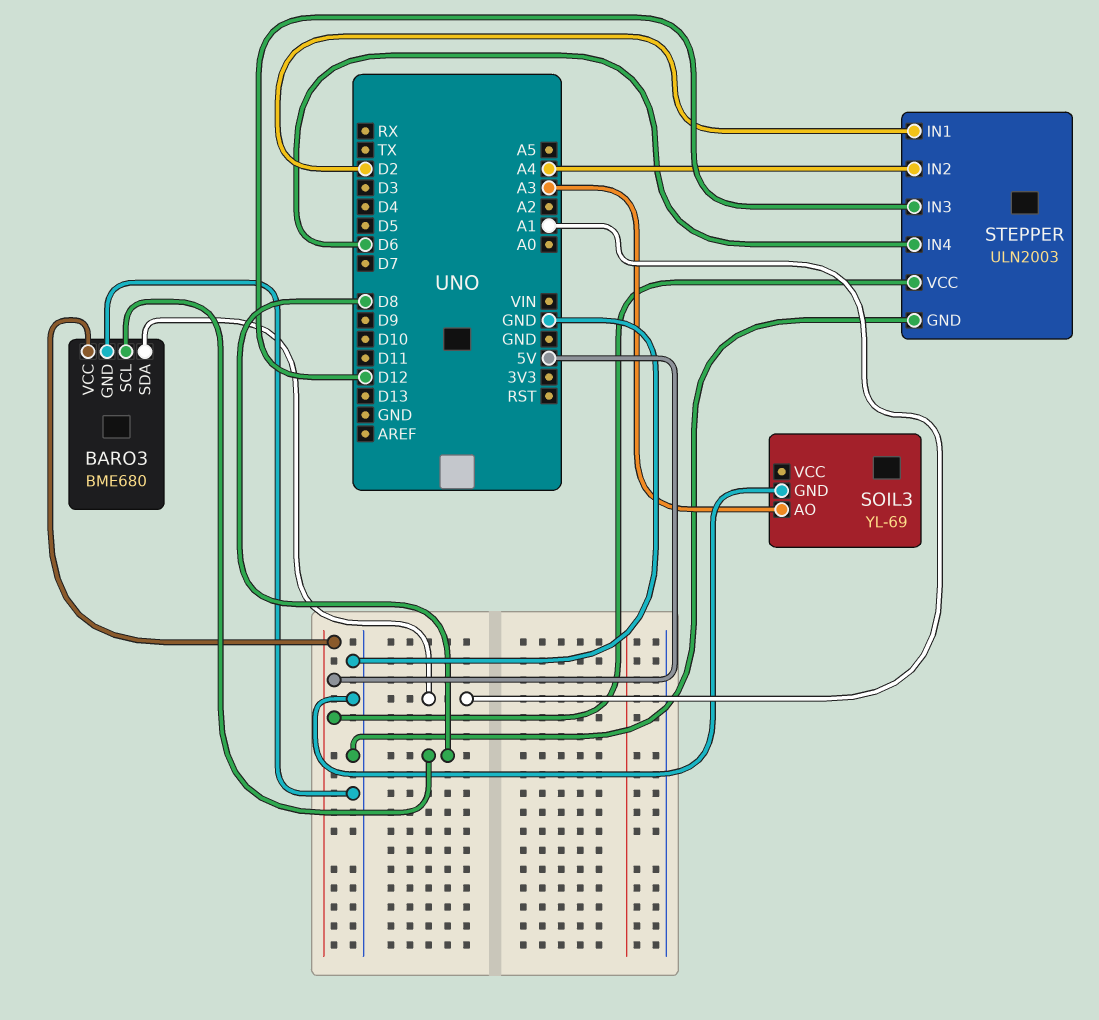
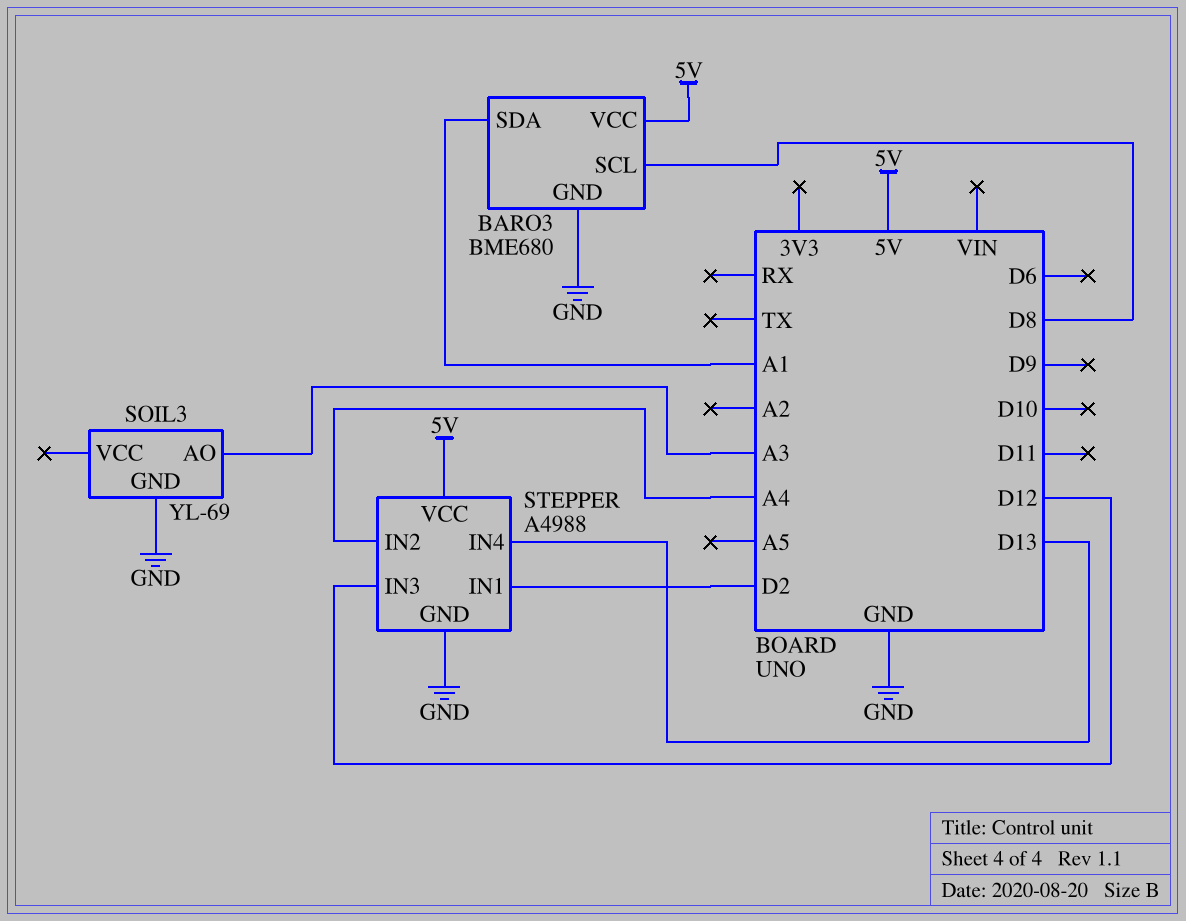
STEPPER: ULN2003 -> A4988
STEPPER pin IN4: D6 -> D13

